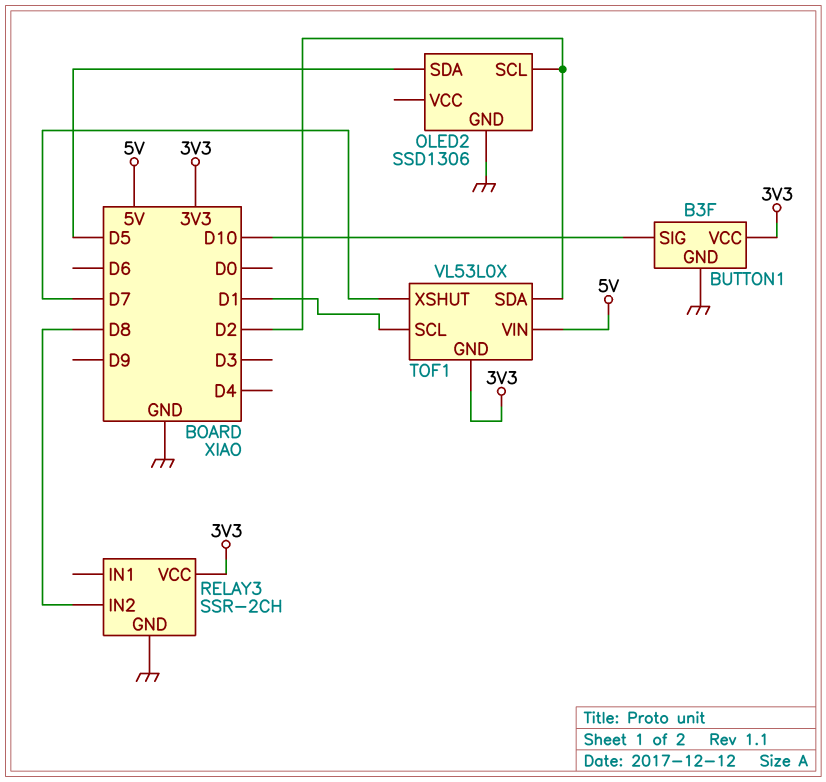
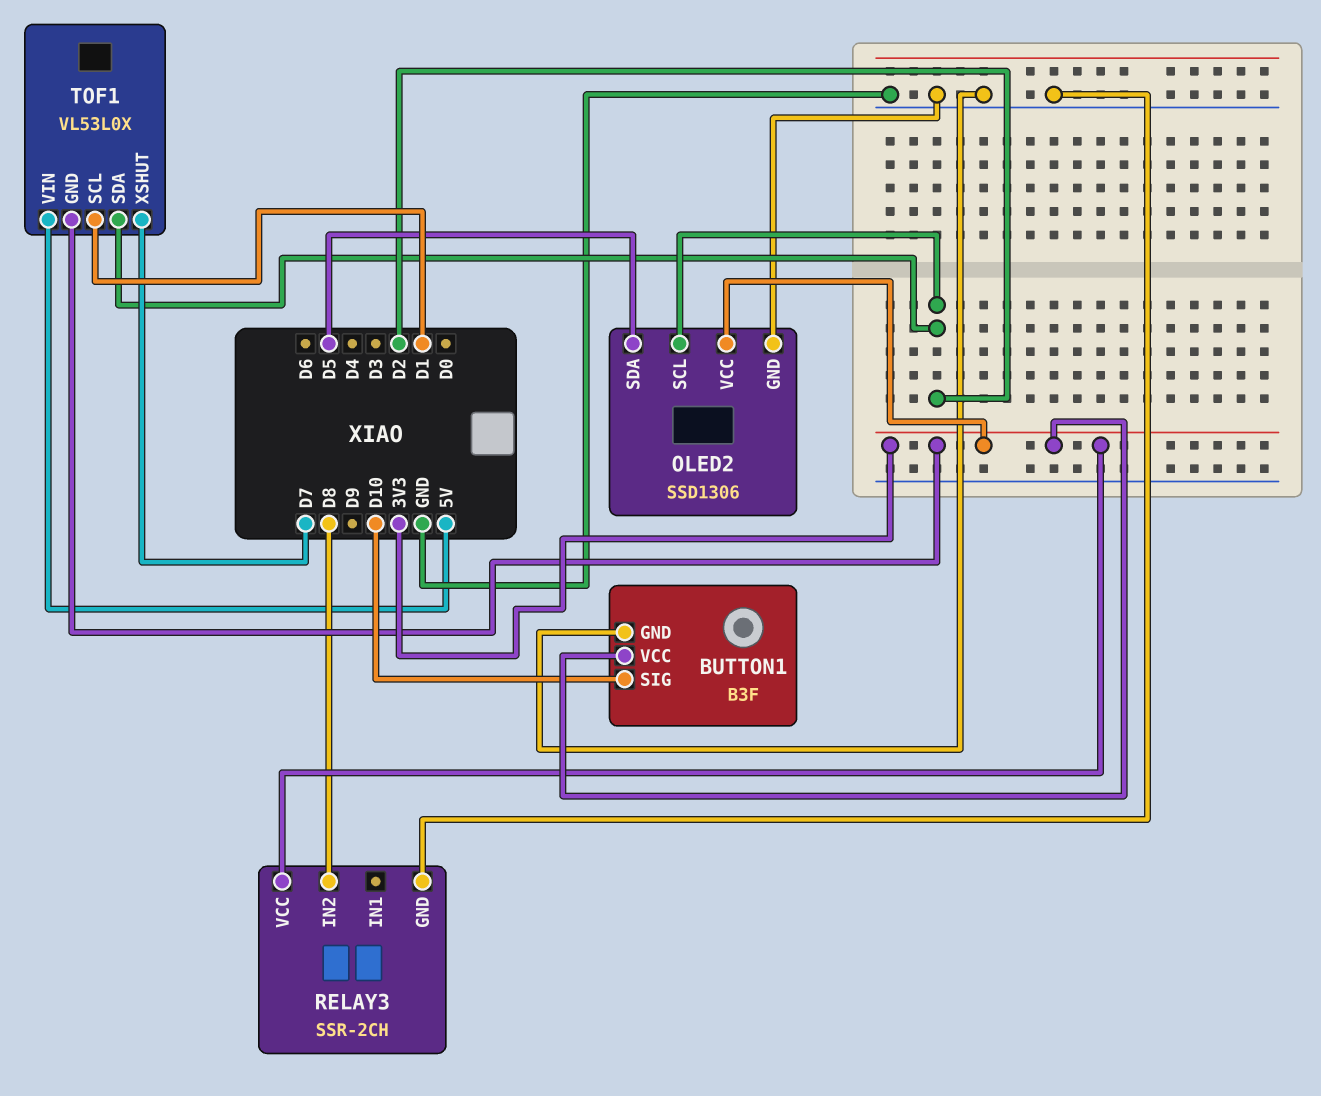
OLED2 pin VCC: none -> 3V3

